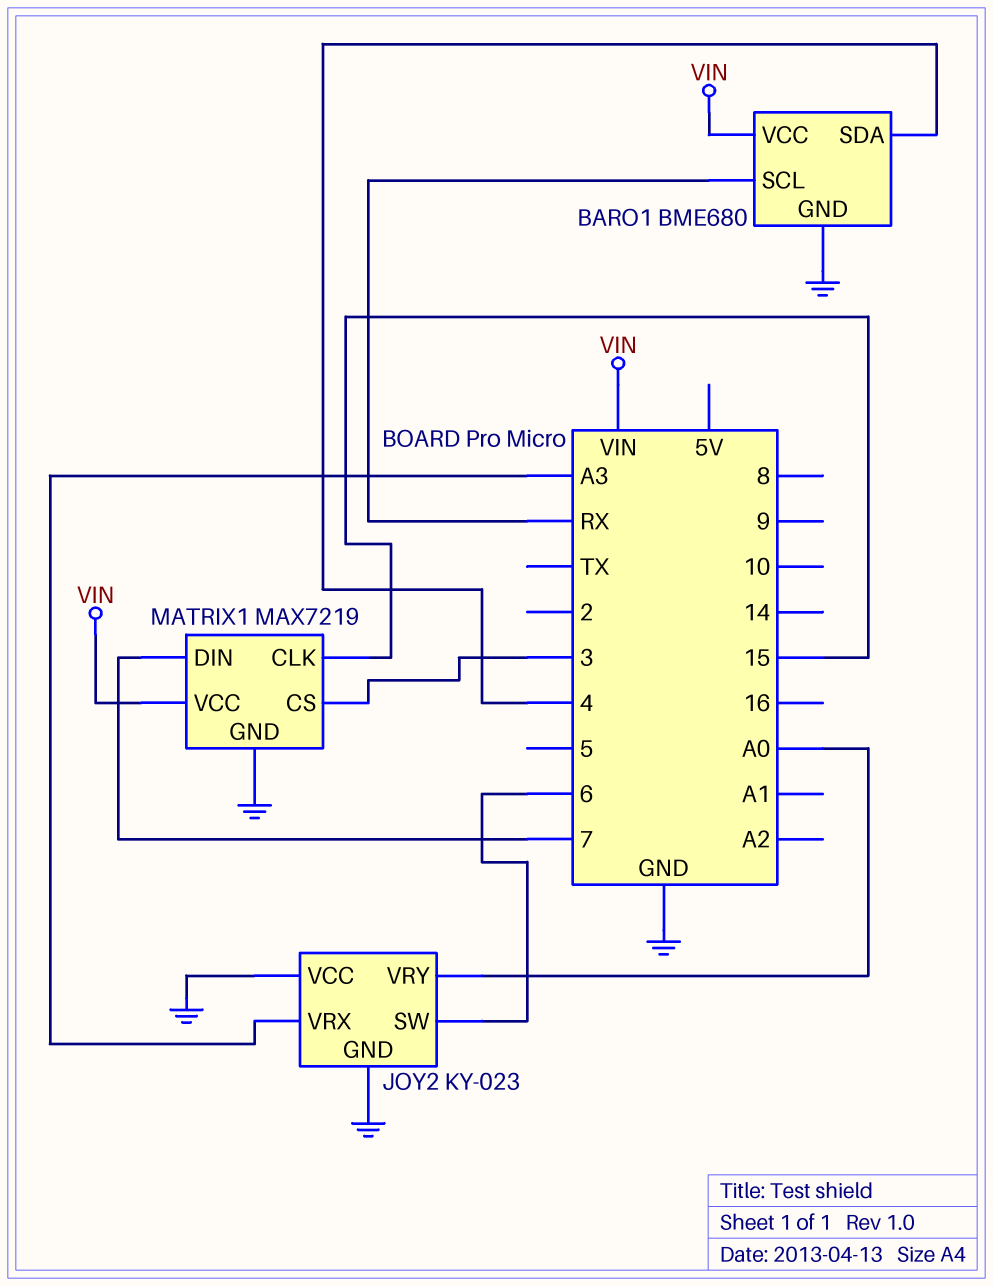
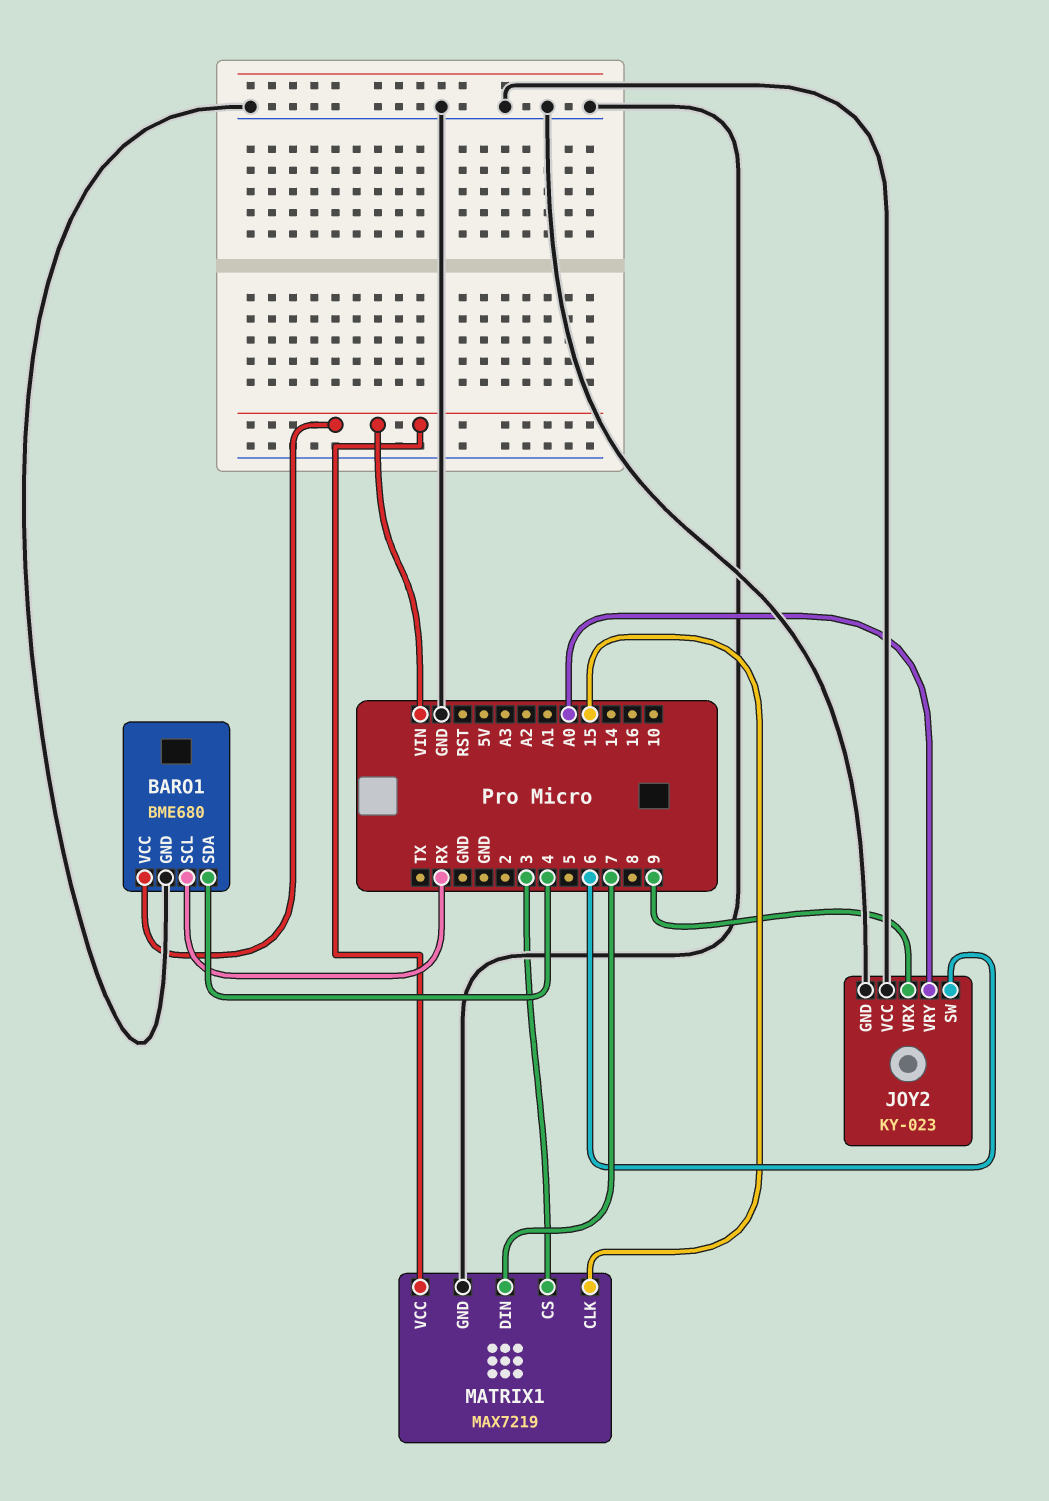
JOY2 pin VRX: A3 -> 9

